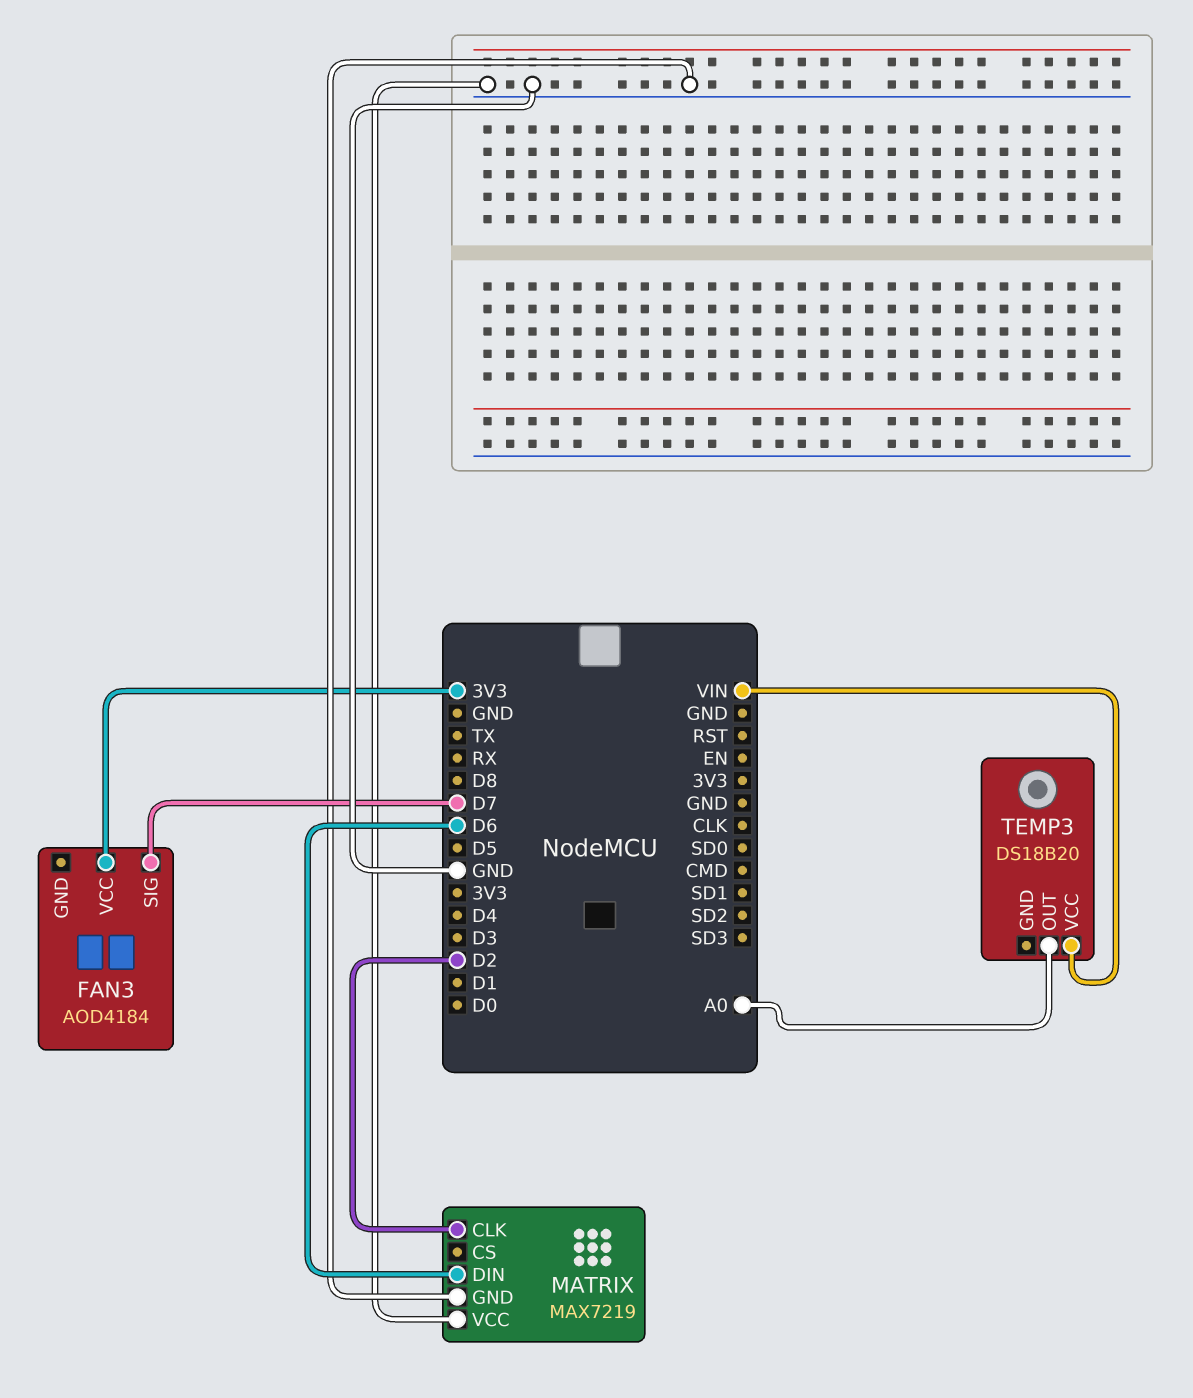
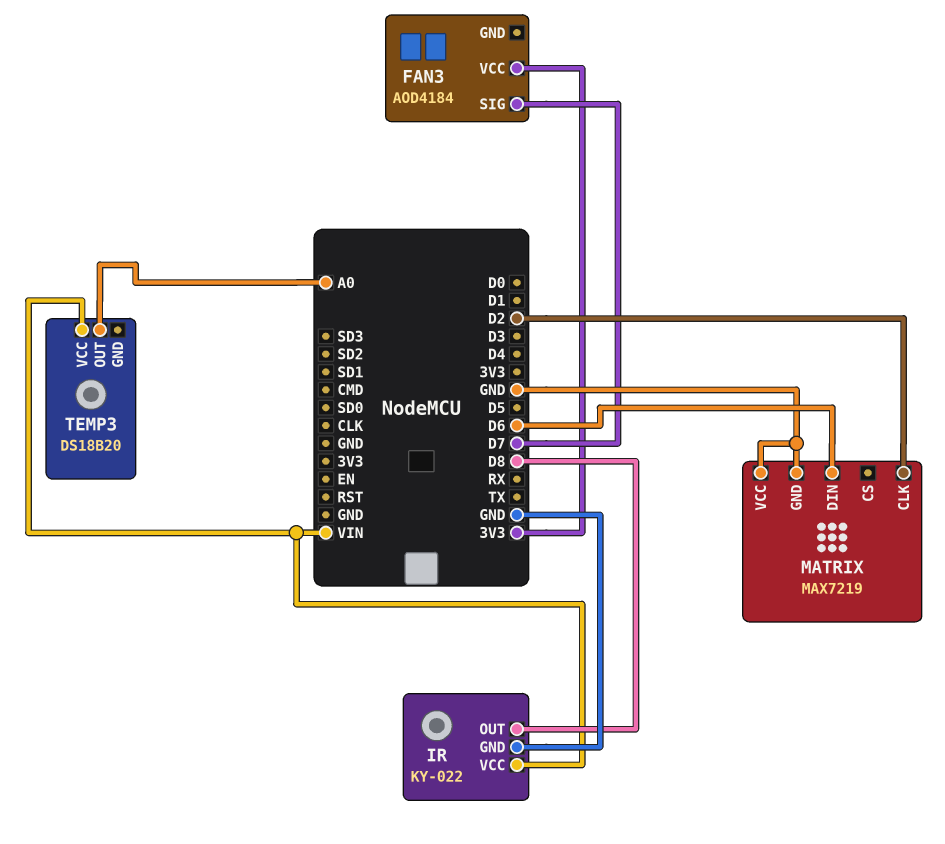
IR: none -> KY-022
IR pin GND: none -> GND
IR pin OUT: none -> D8
IR pin VCC: none -> VIN

